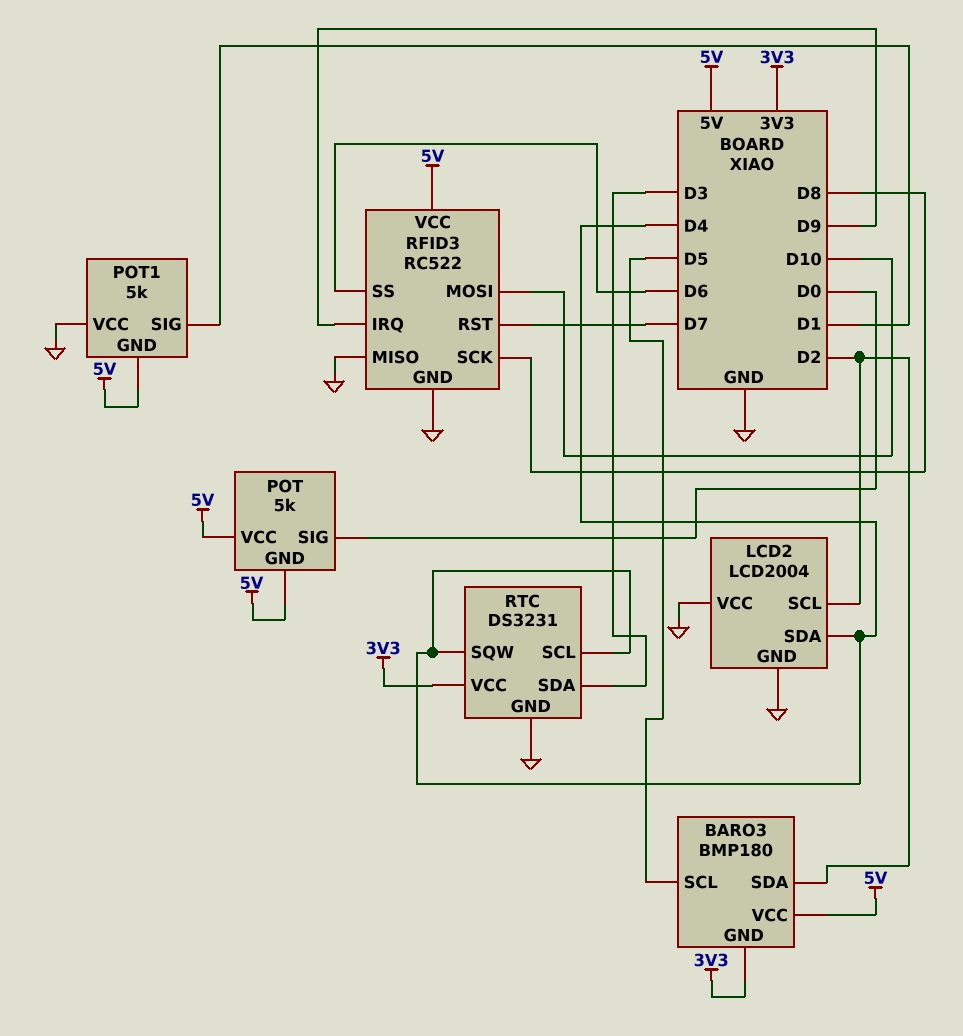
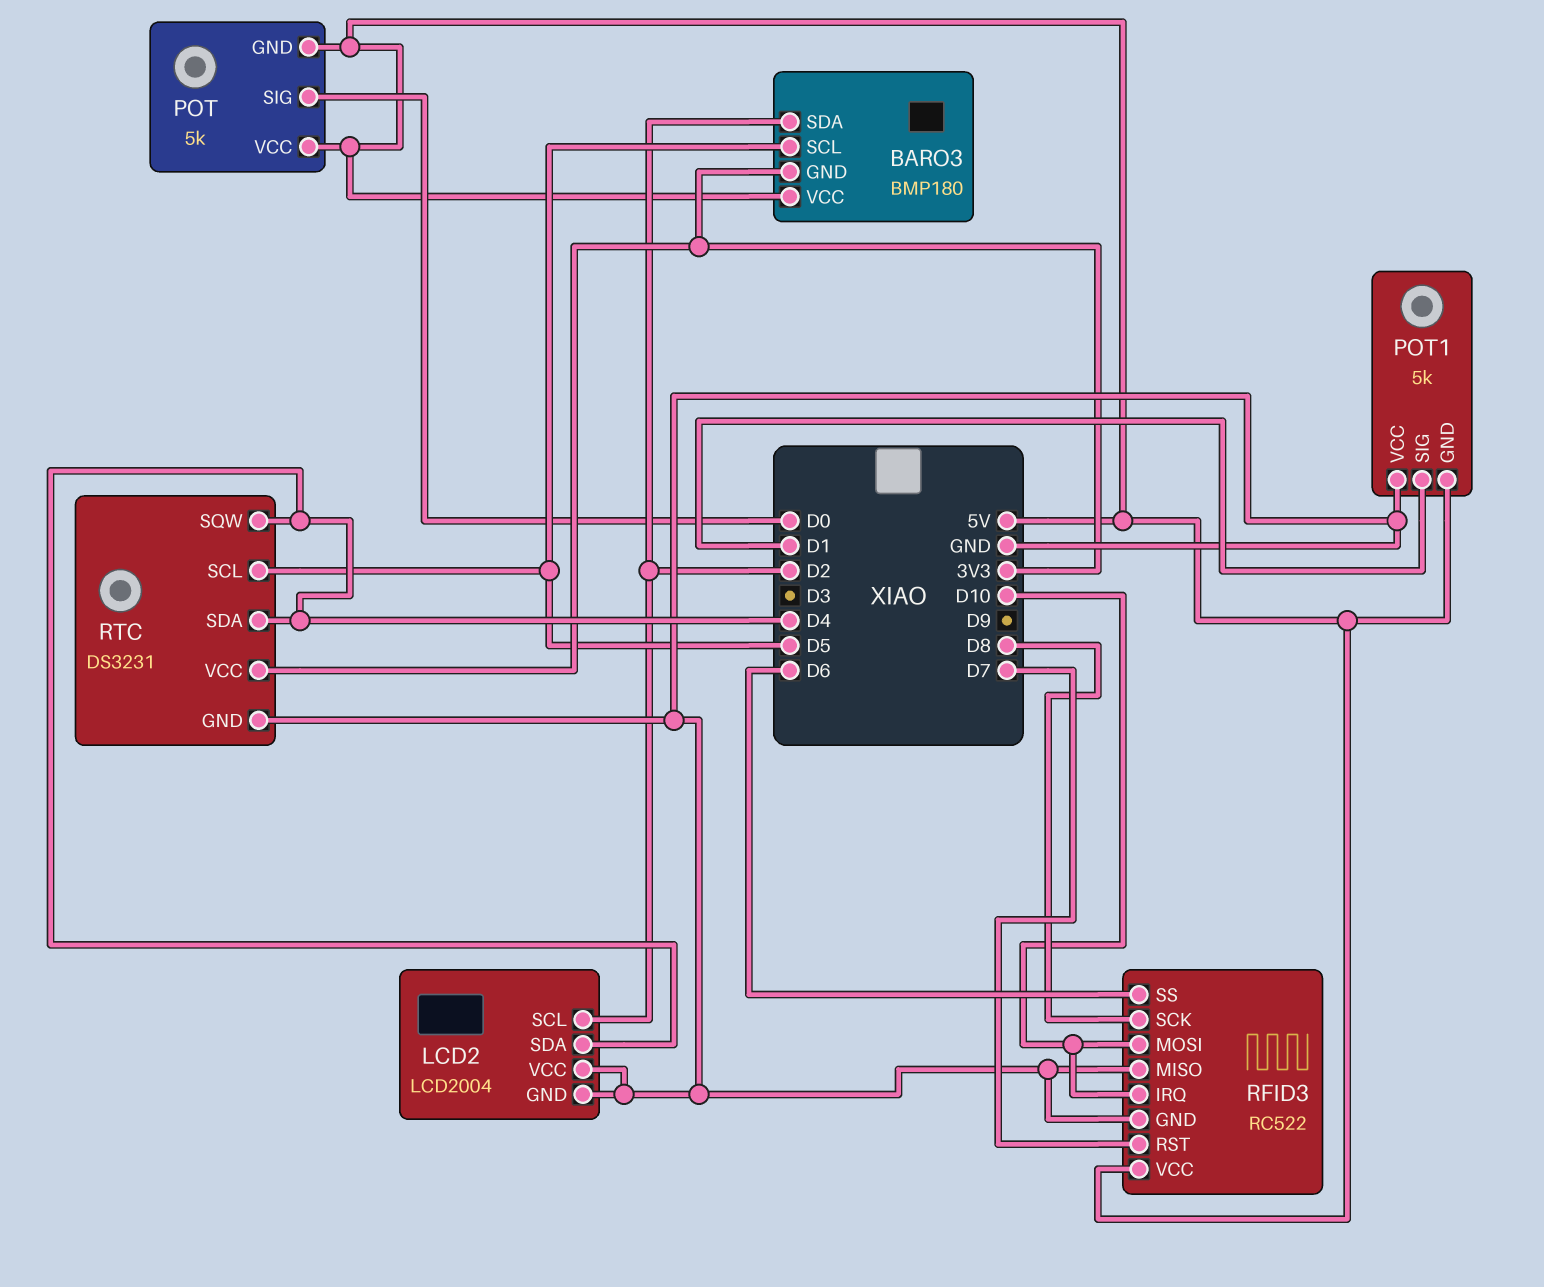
RFID3 pin IRQ: D9 -> D10
RTC pin SCL: D4 -> D5
RTC pin SDA: D3 -> D4

